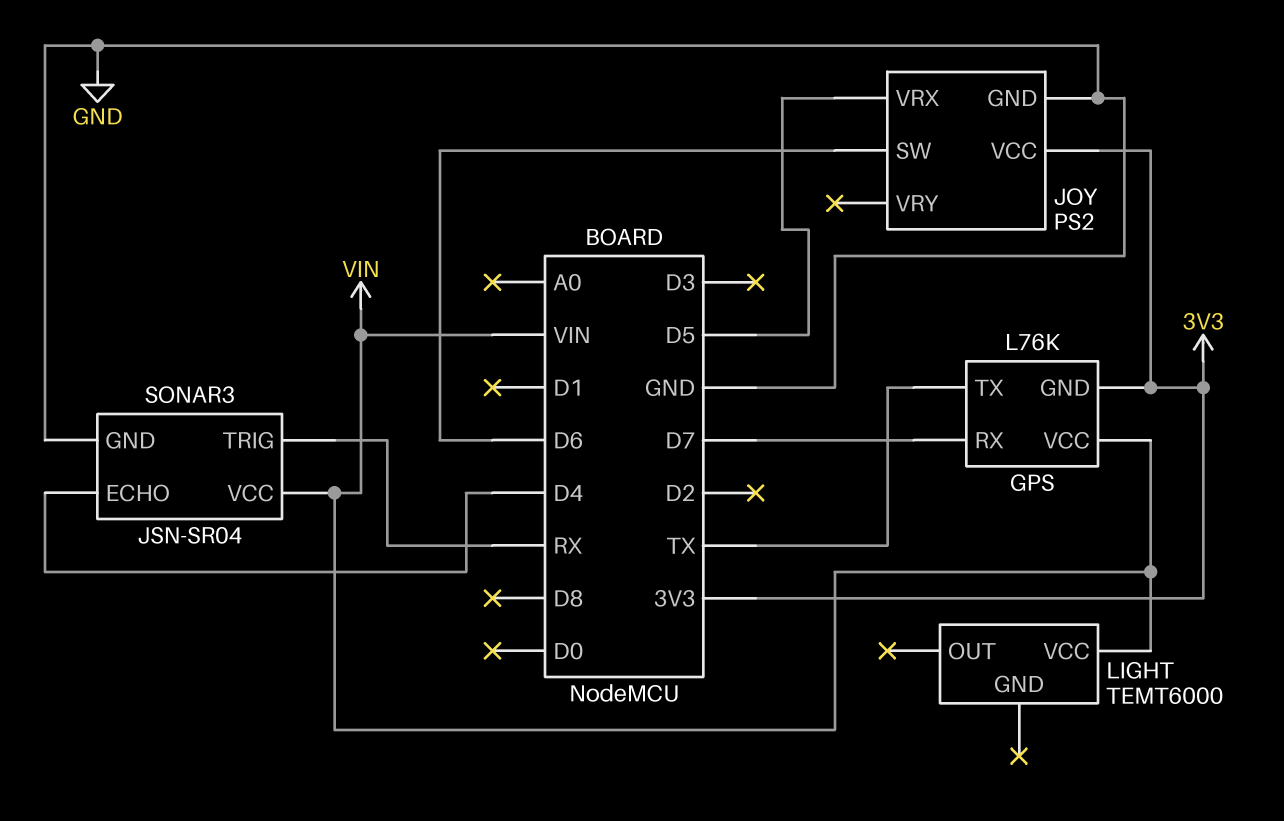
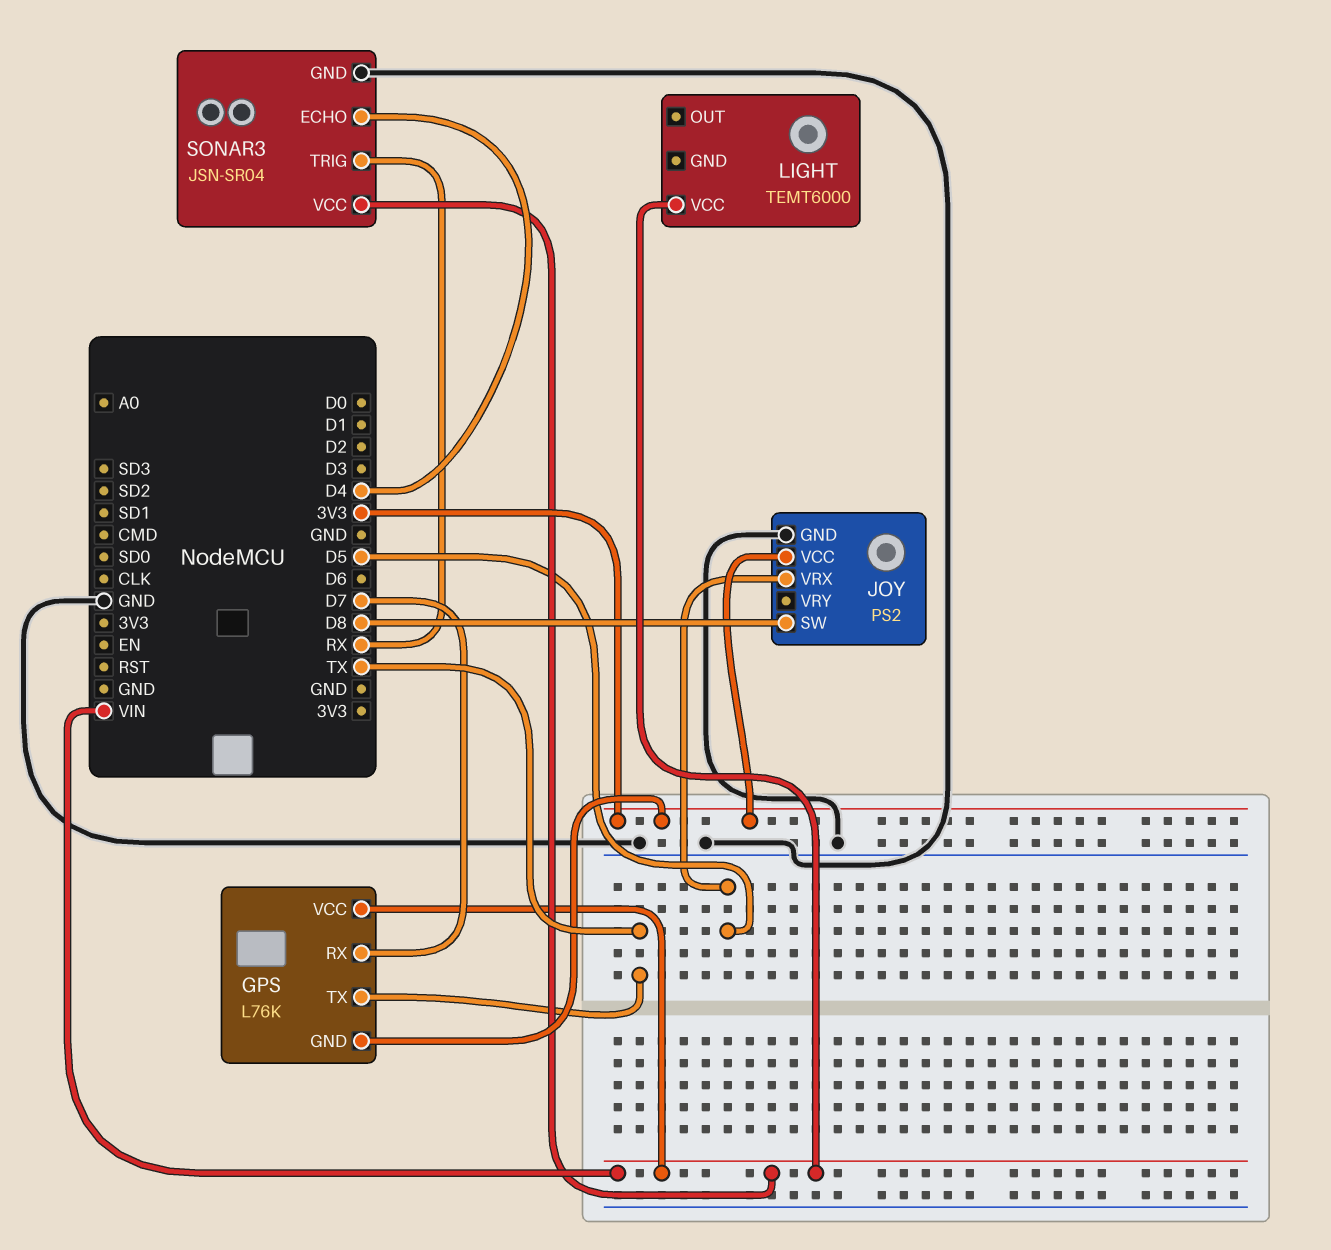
JOY pin SW: D6 -> D8

